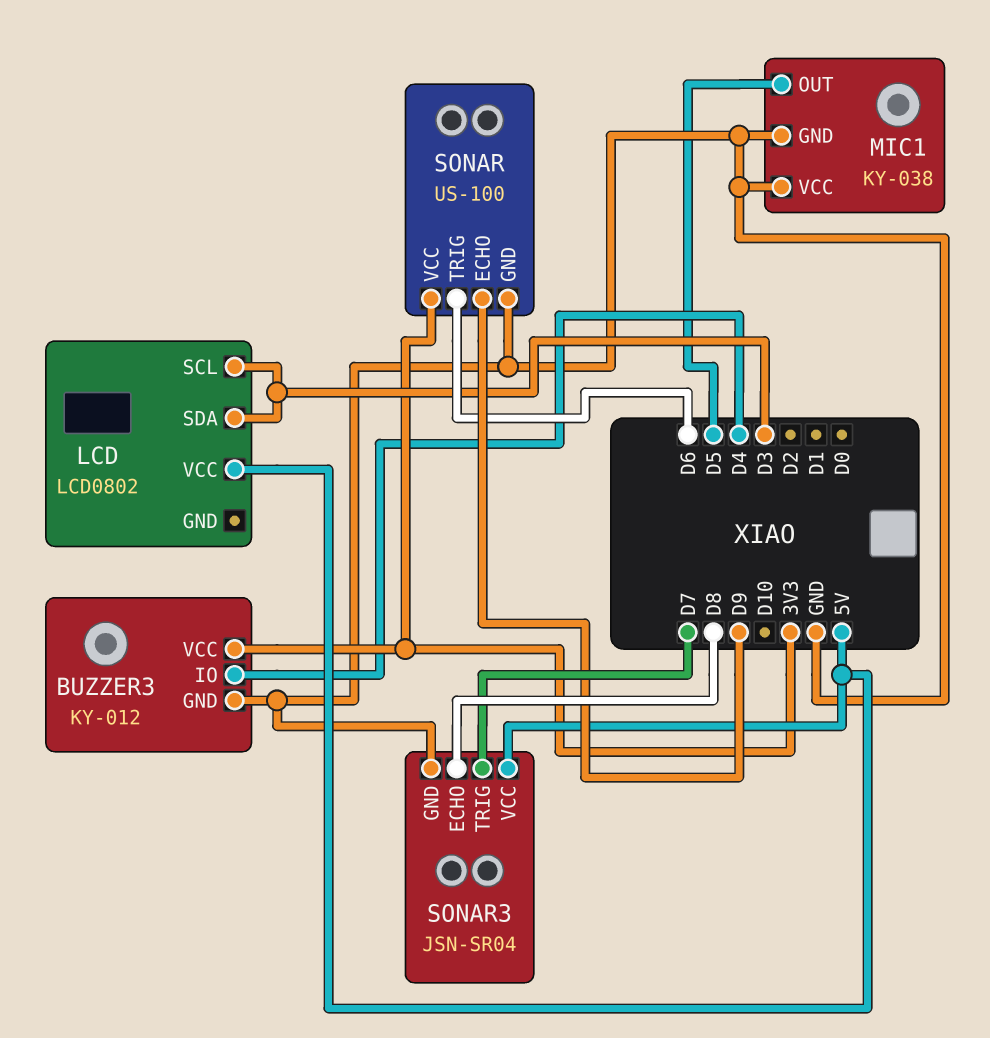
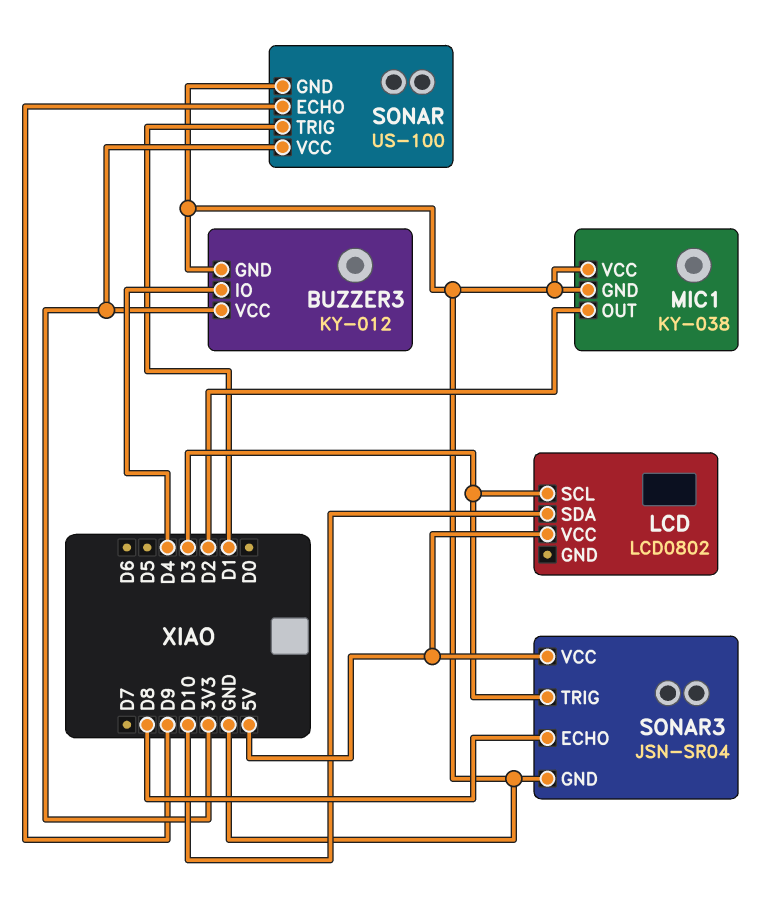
LCD pin SDA: D3 -> D10
MIC1 pin OUT: D5 -> D2
SONAR pin TRIG: D6 -> D1
SONAR3 pin TRIG: D7 -> D3

